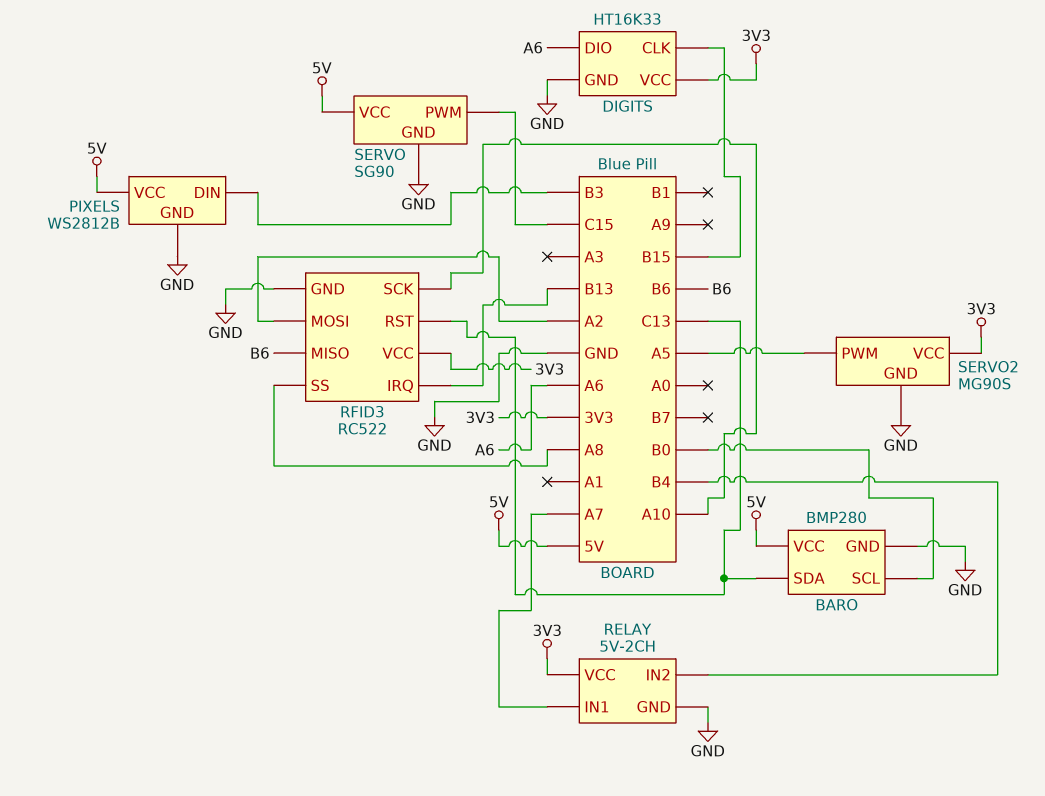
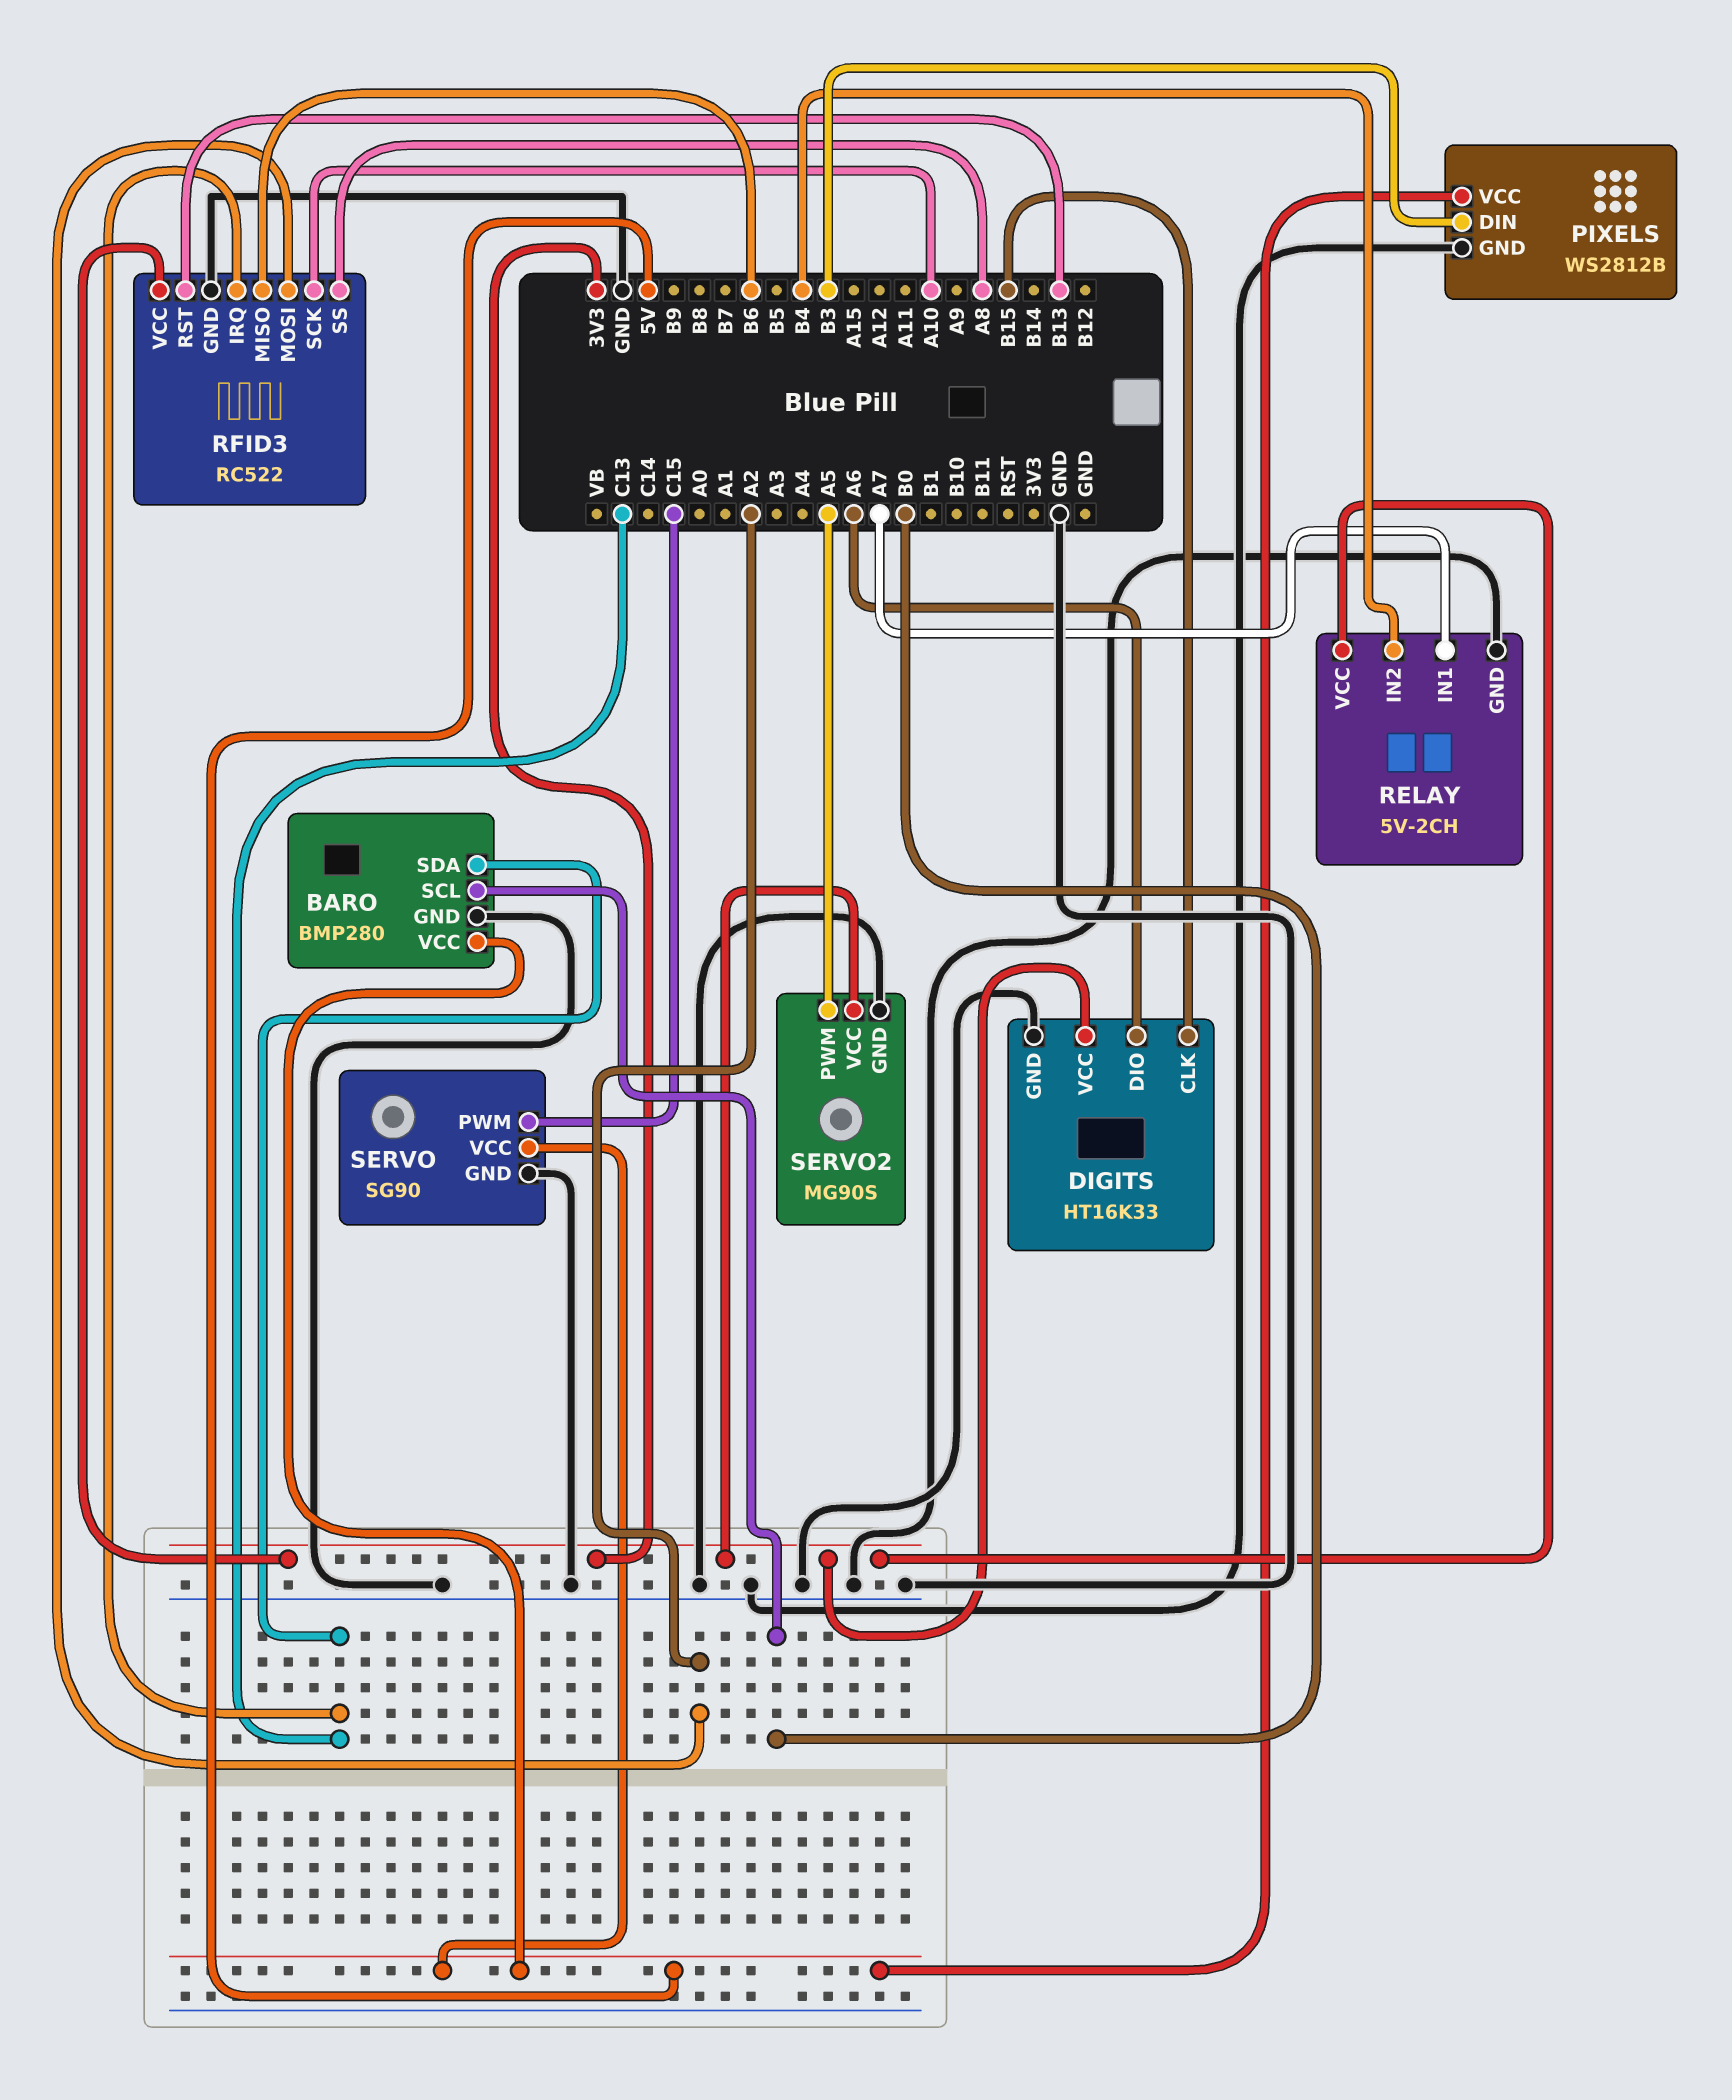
RFID3 pin IRQ: B13 -> C13
RFID3 pin RST: C13 -> B13

